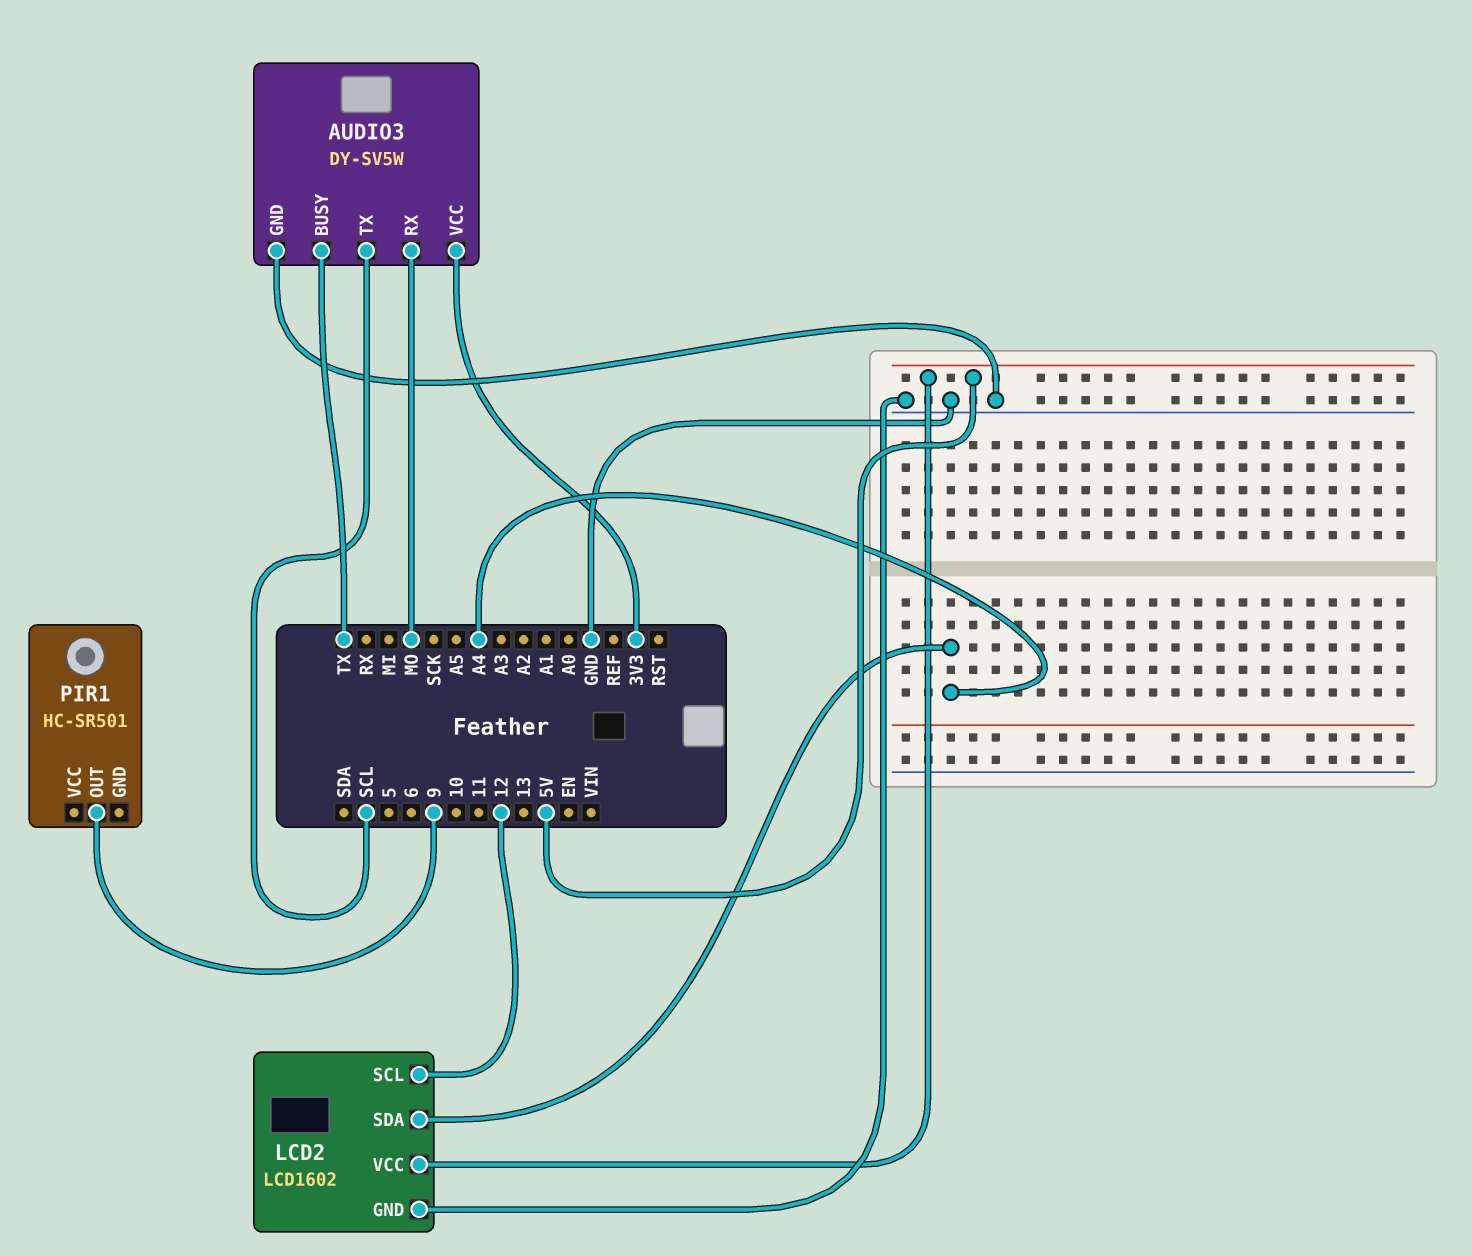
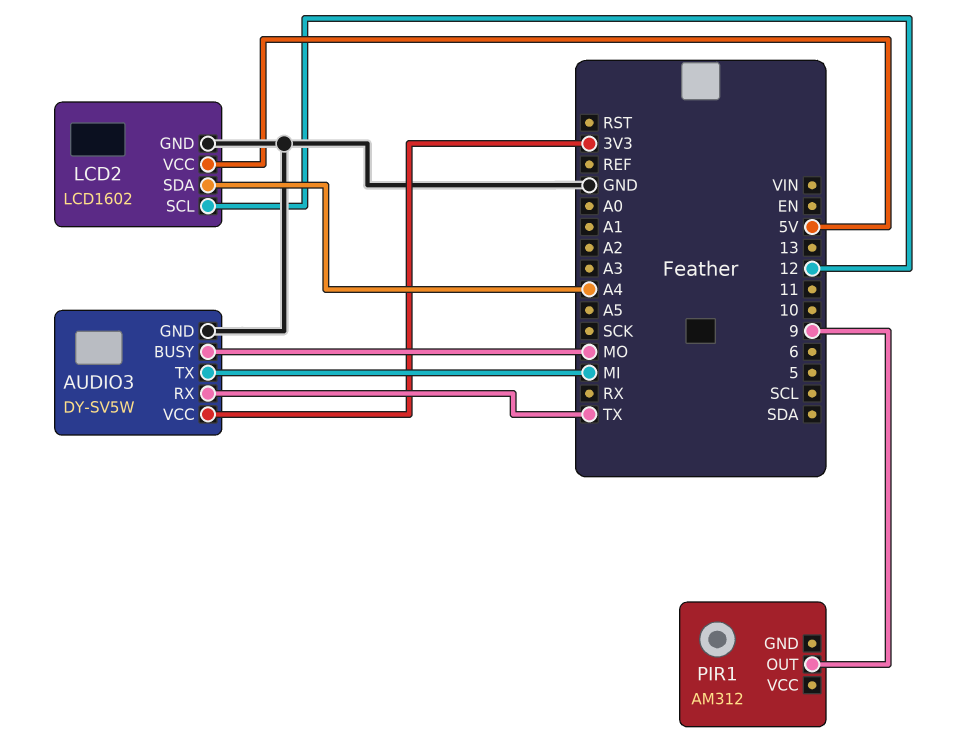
AUDIO3 pin BUSY: TX -> MO
AUDIO3 pin RX: MO -> TX
AUDIO3 pin TX: SCL -> MI
PIR1: HC-SR501 -> AM312

